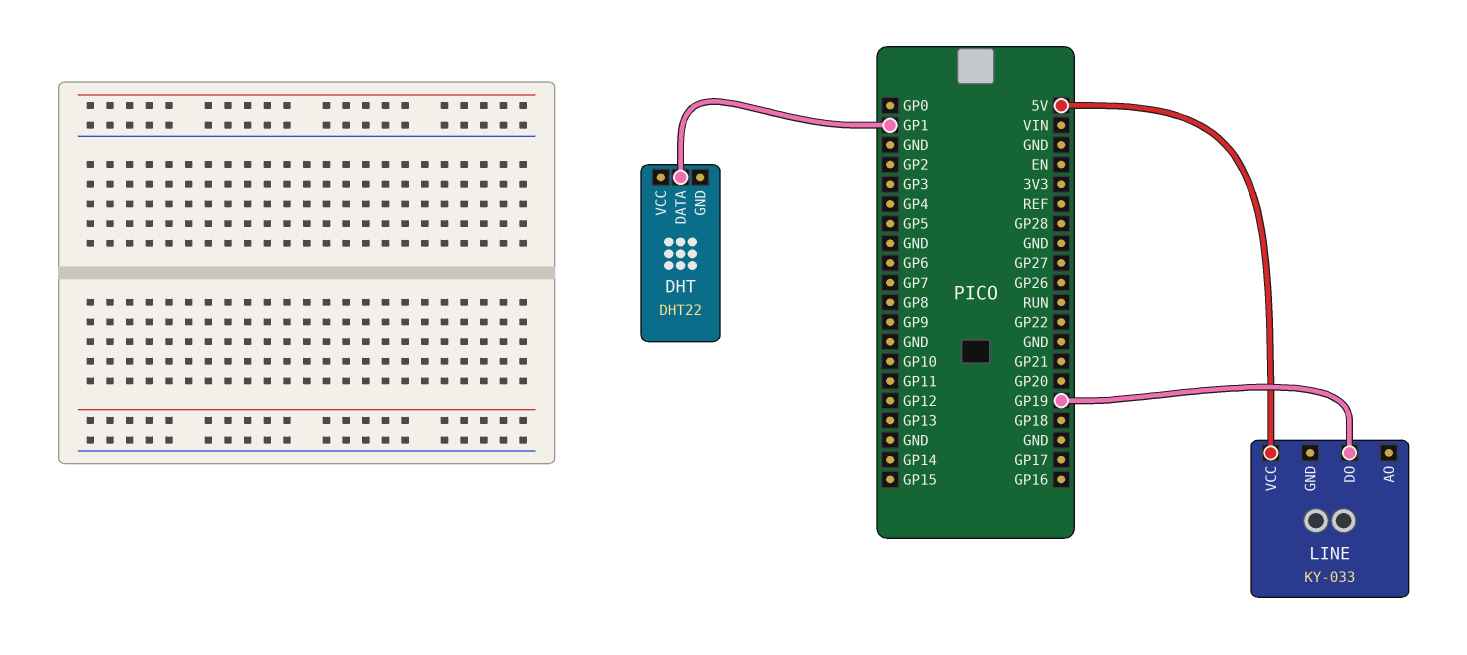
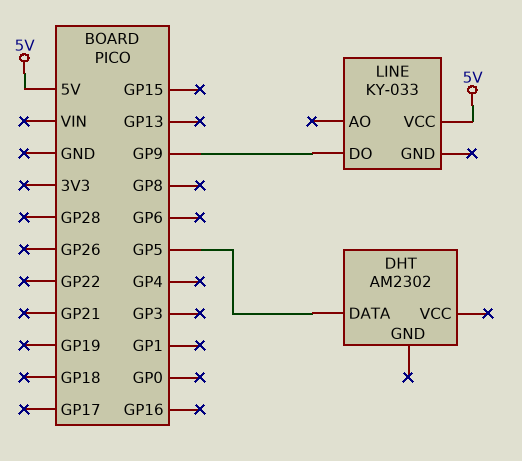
DHT: DHT22 -> AM2302
DHT pin DATA: GP1 -> GP5
LINE pin DO: GP19 -> GP9

